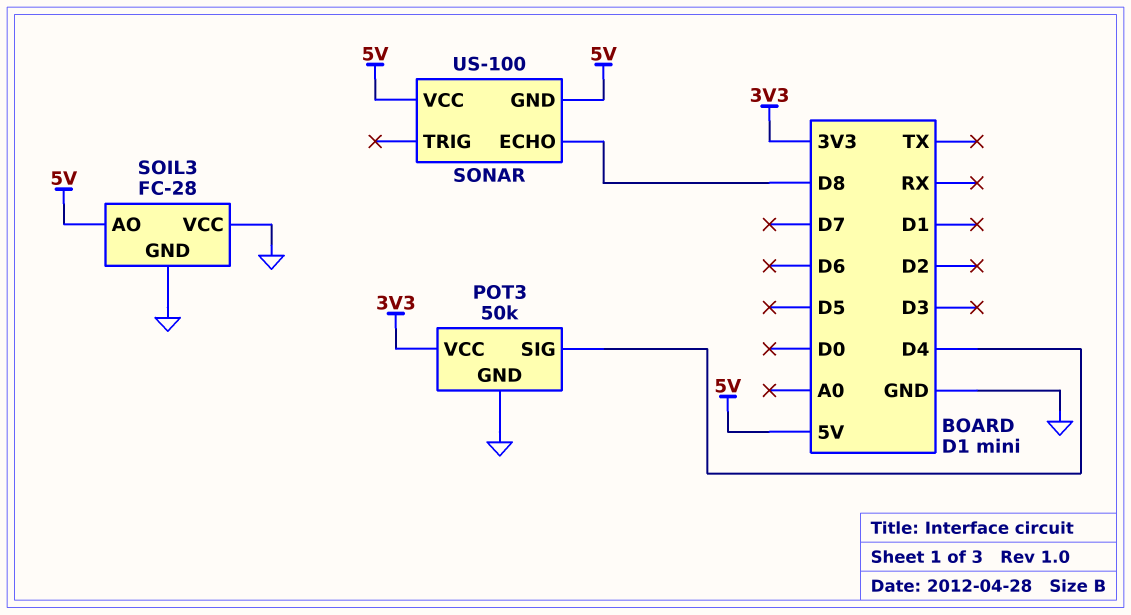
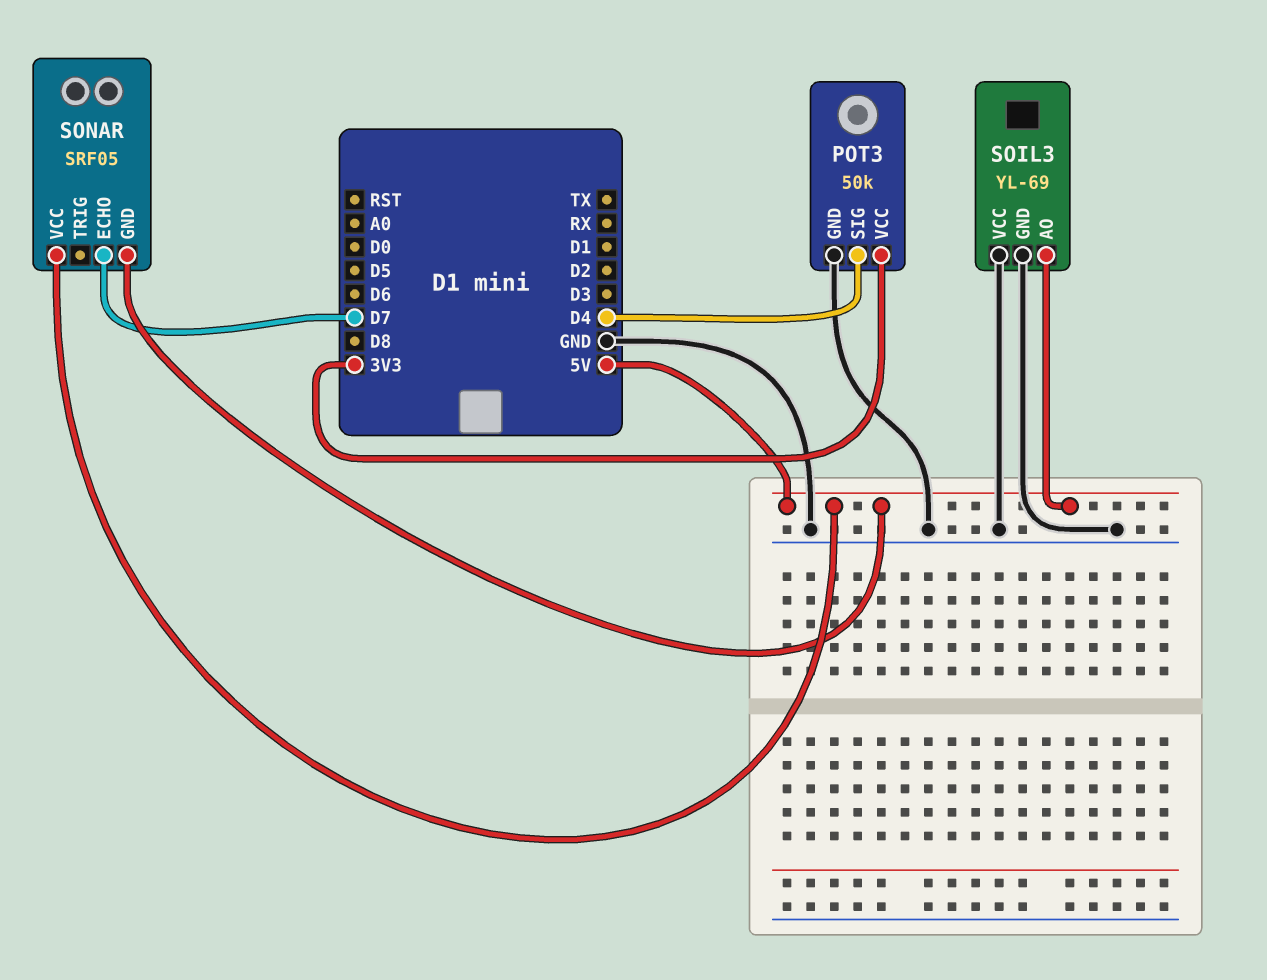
SOIL3: FC-28 -> YL-69
SONAR: US-100 -> SRF05
SONAR pin ECHO: D8 -> D7

